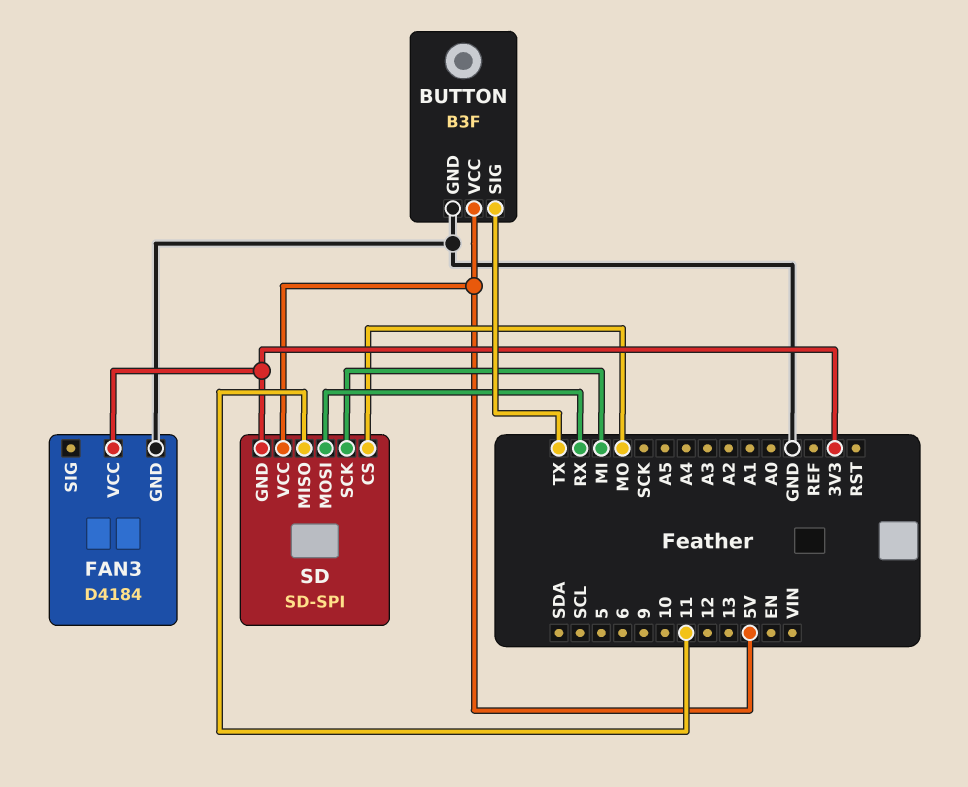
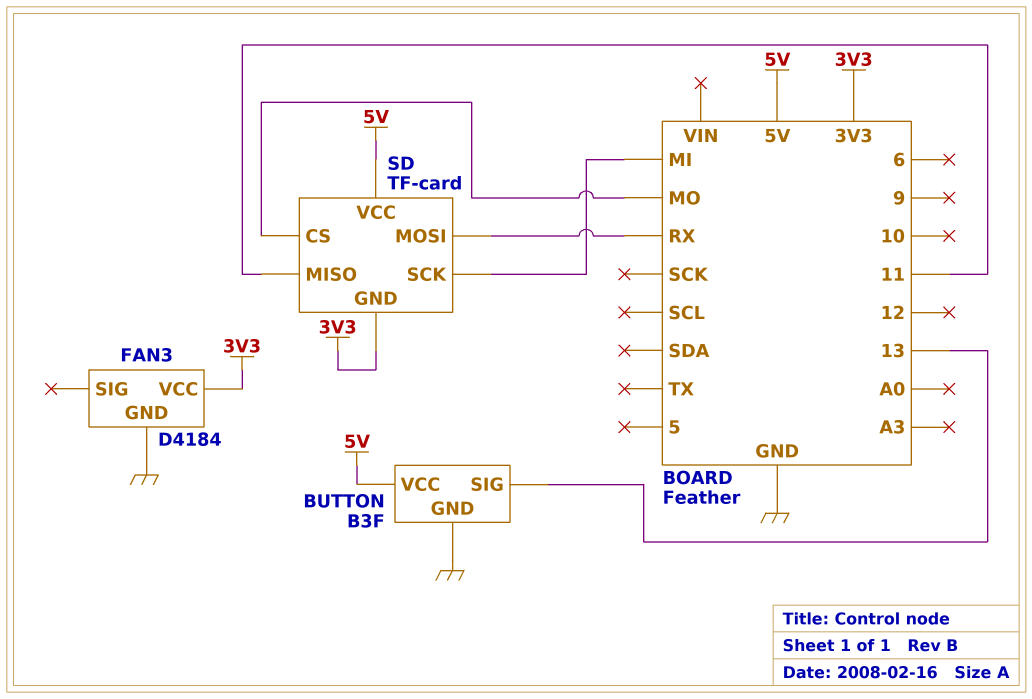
BUTTON pin SIG: TX -> 13
SD: SD-SPI -> TF-card

